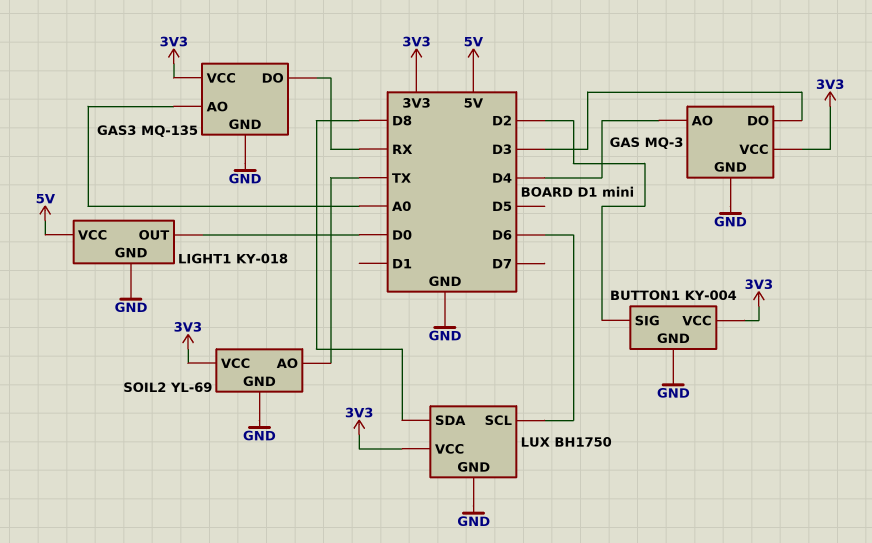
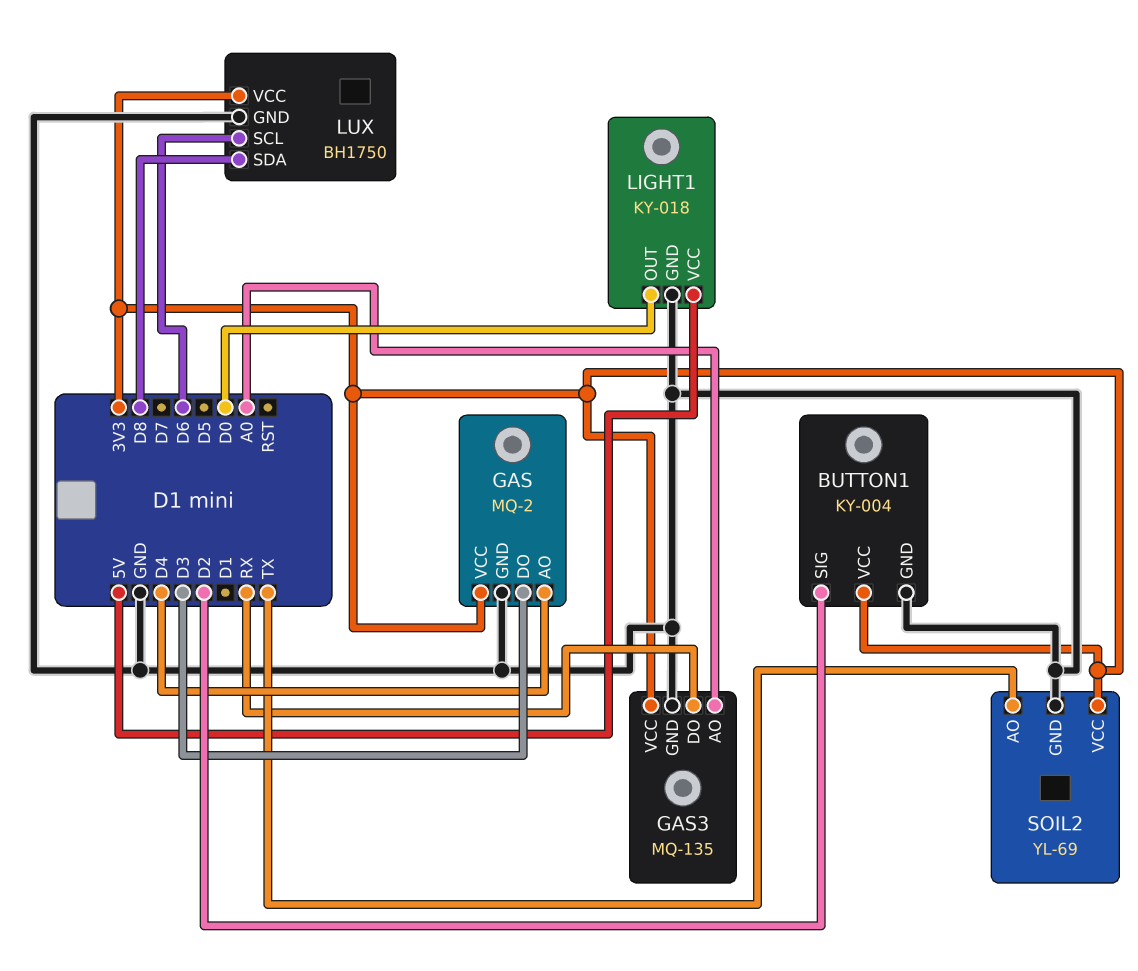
GAS: MQ-3 -> MQ-2

